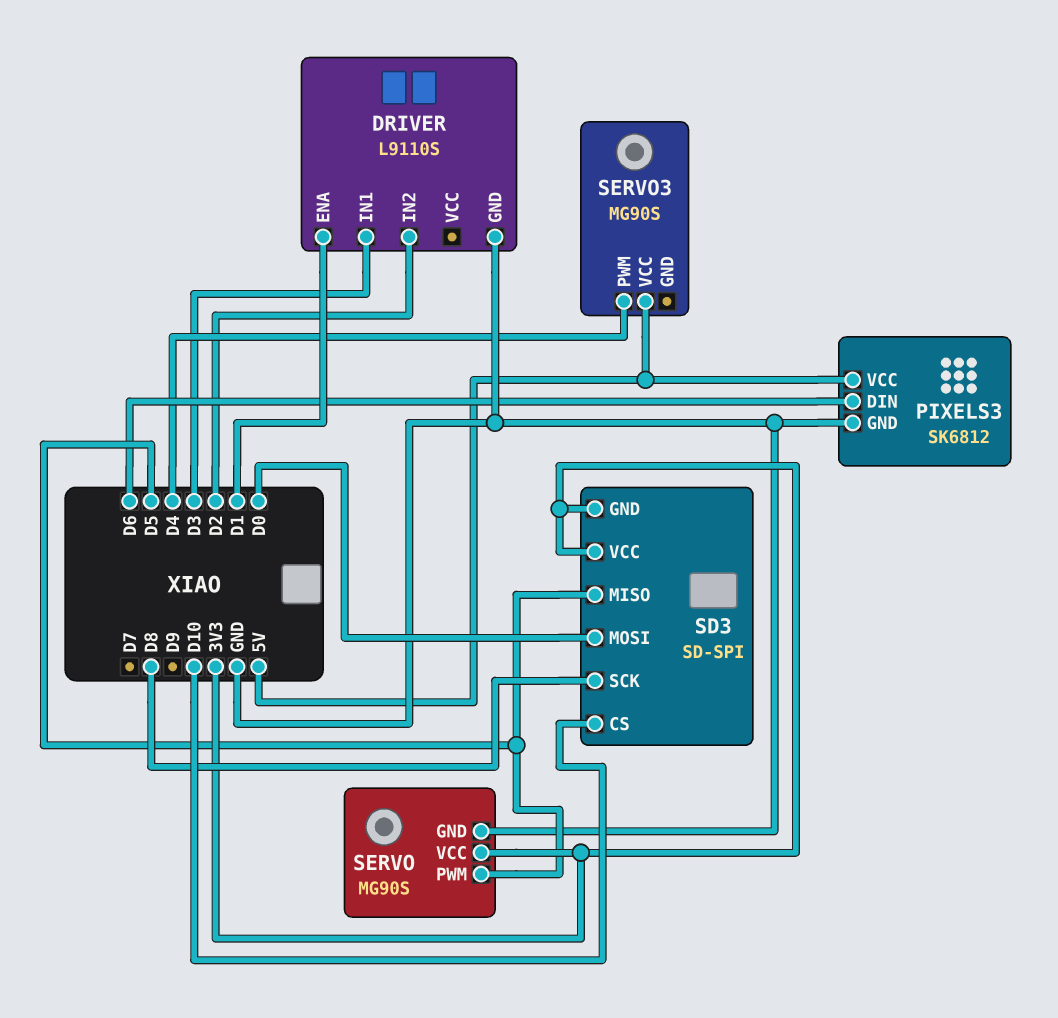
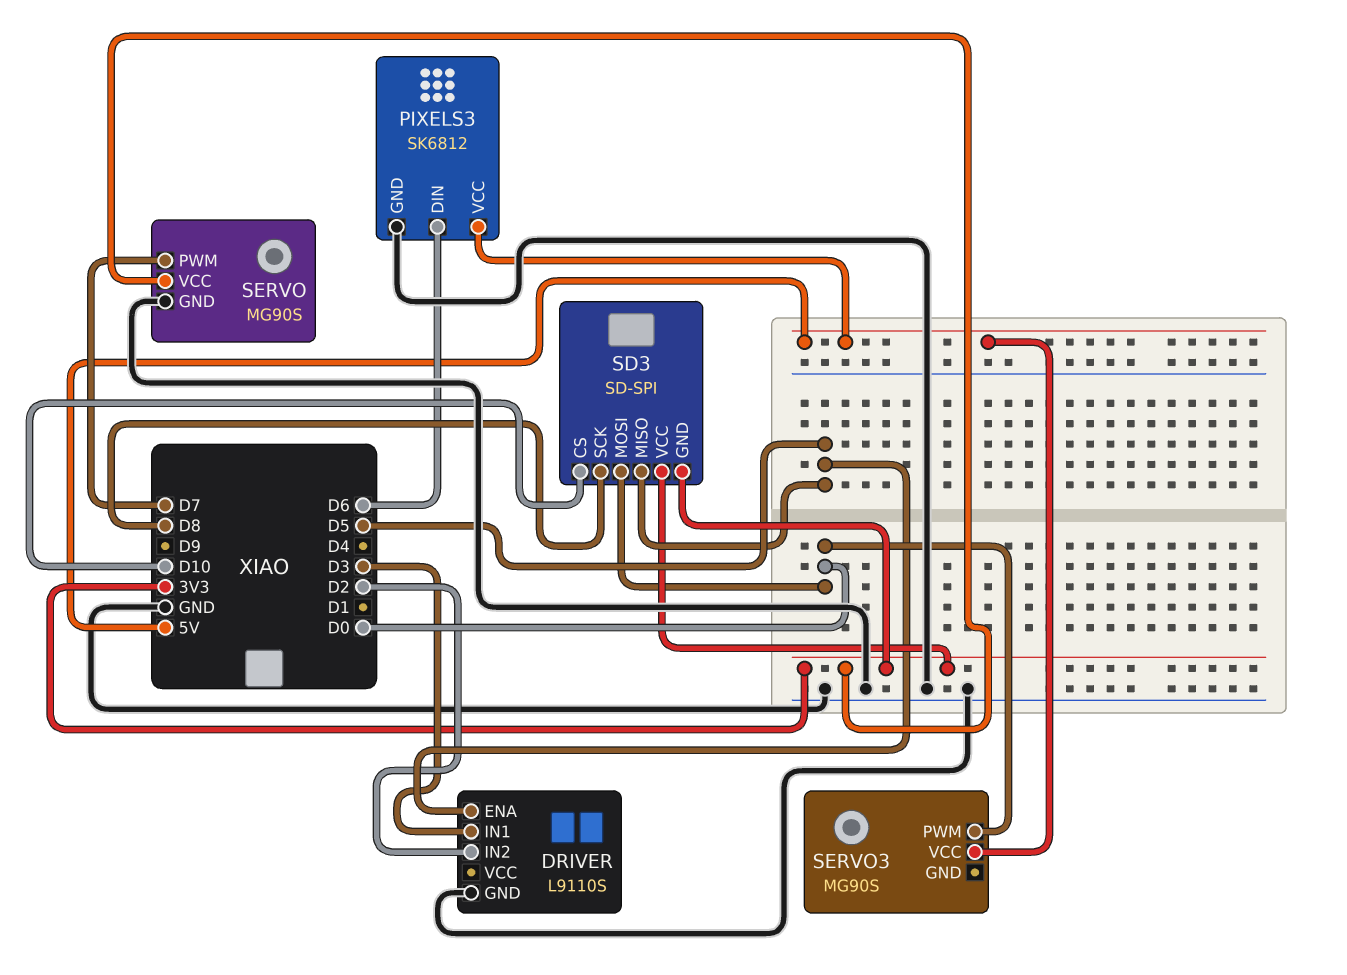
DRIVER pin ENA: D1 -> D5
SERVO pin PWM: D5 -> D7
SERVO3 pin PWM: D4 -> D0

